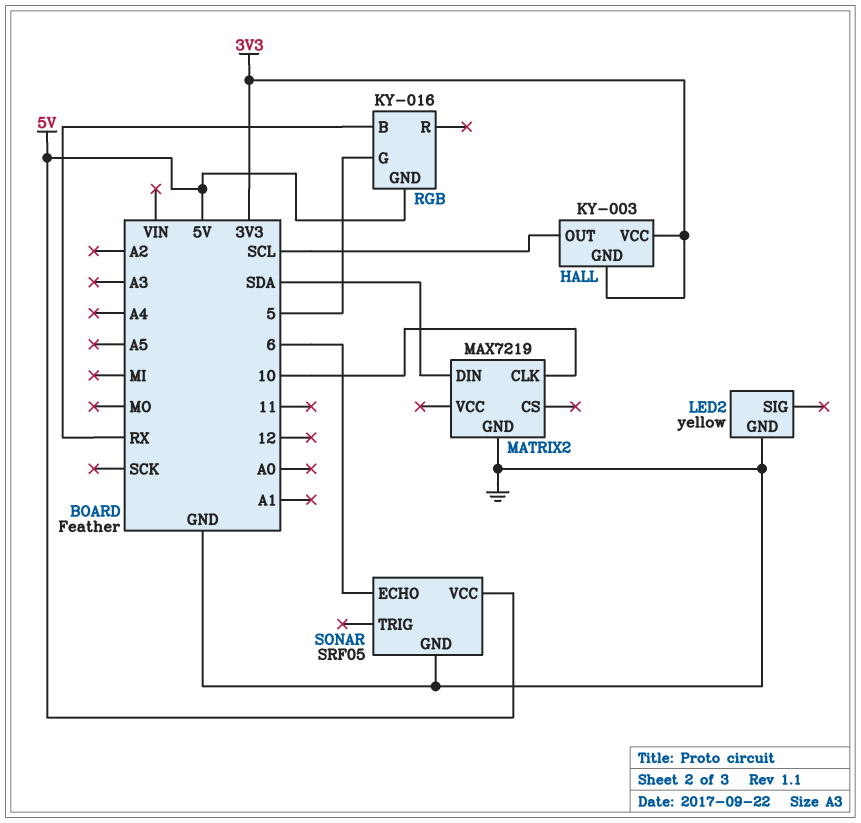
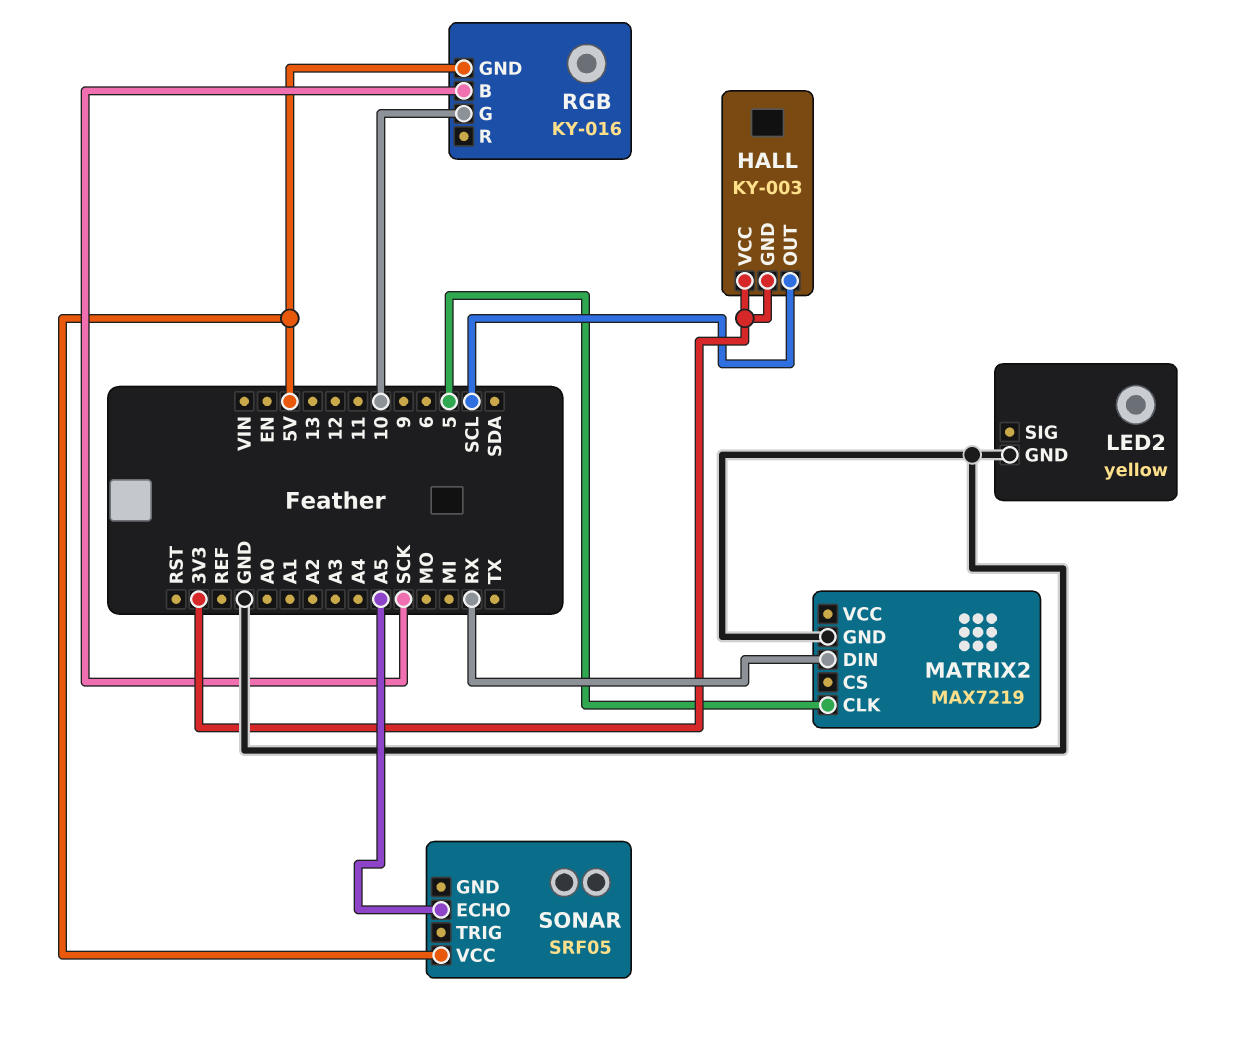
MATRIX2 pin CLK: 10 -> 5
MATRIX2 pin DIN: SDA -> RX
RGB pin B: RX -> SCK
RGB pin G: 5 -> 10
SONAR pin ECHO: 6 -> A5
SONAR pin GND: GND -> none

